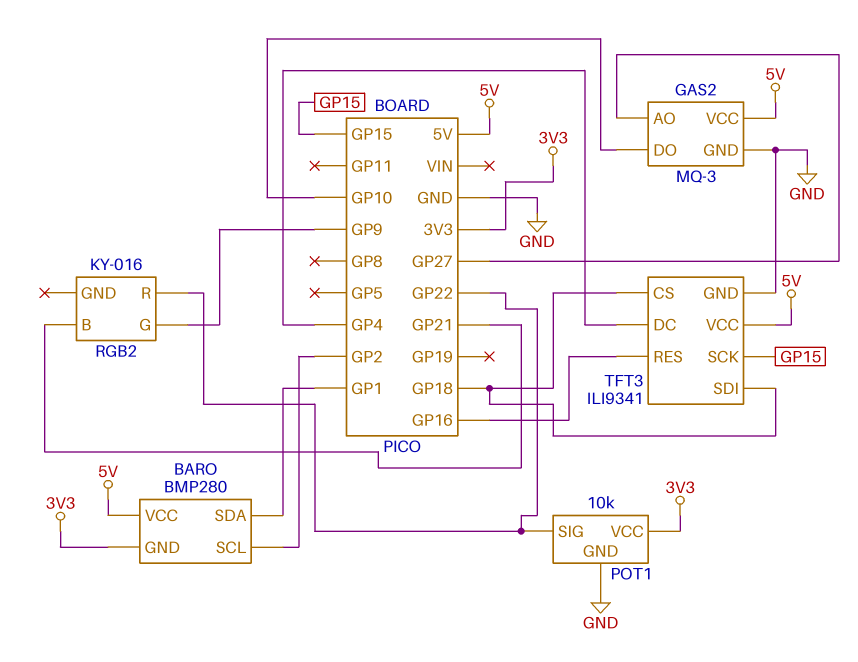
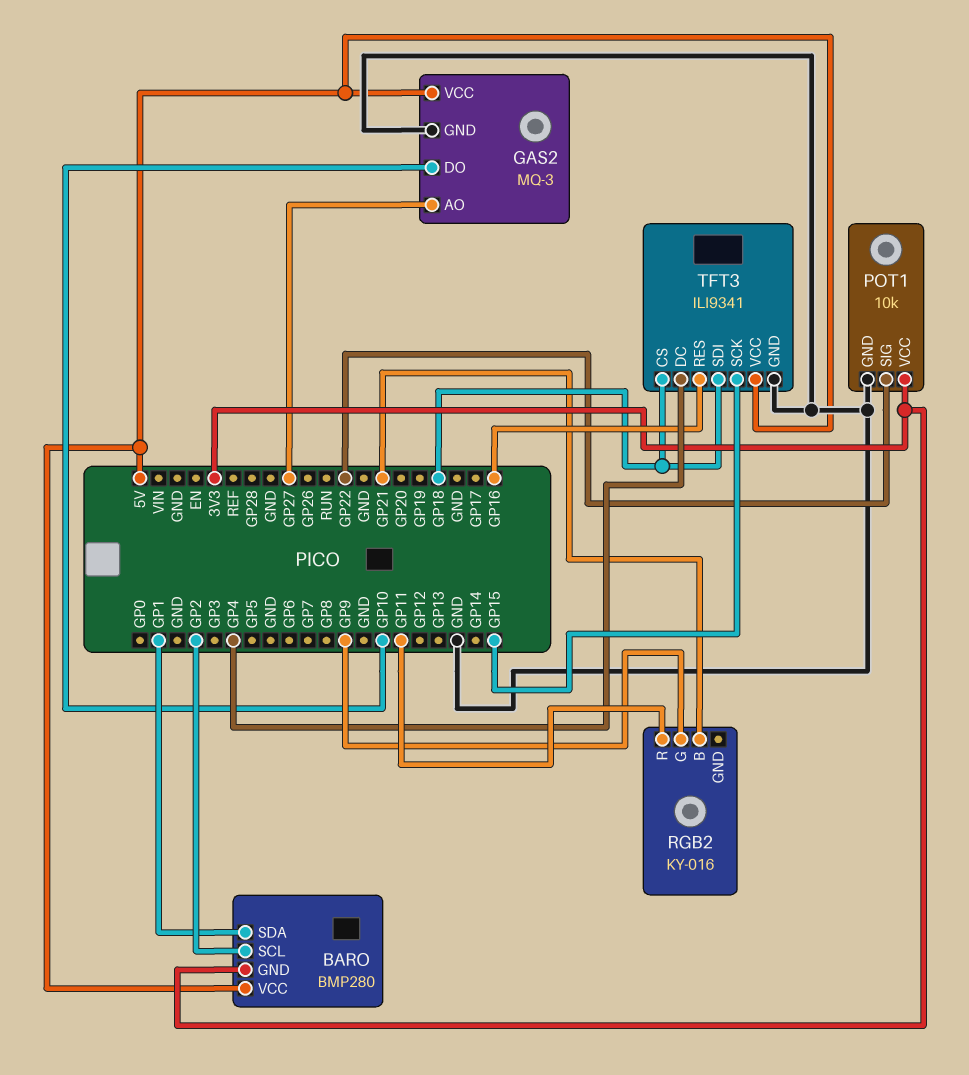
RGB2 pin R: GP22 -> GP11

